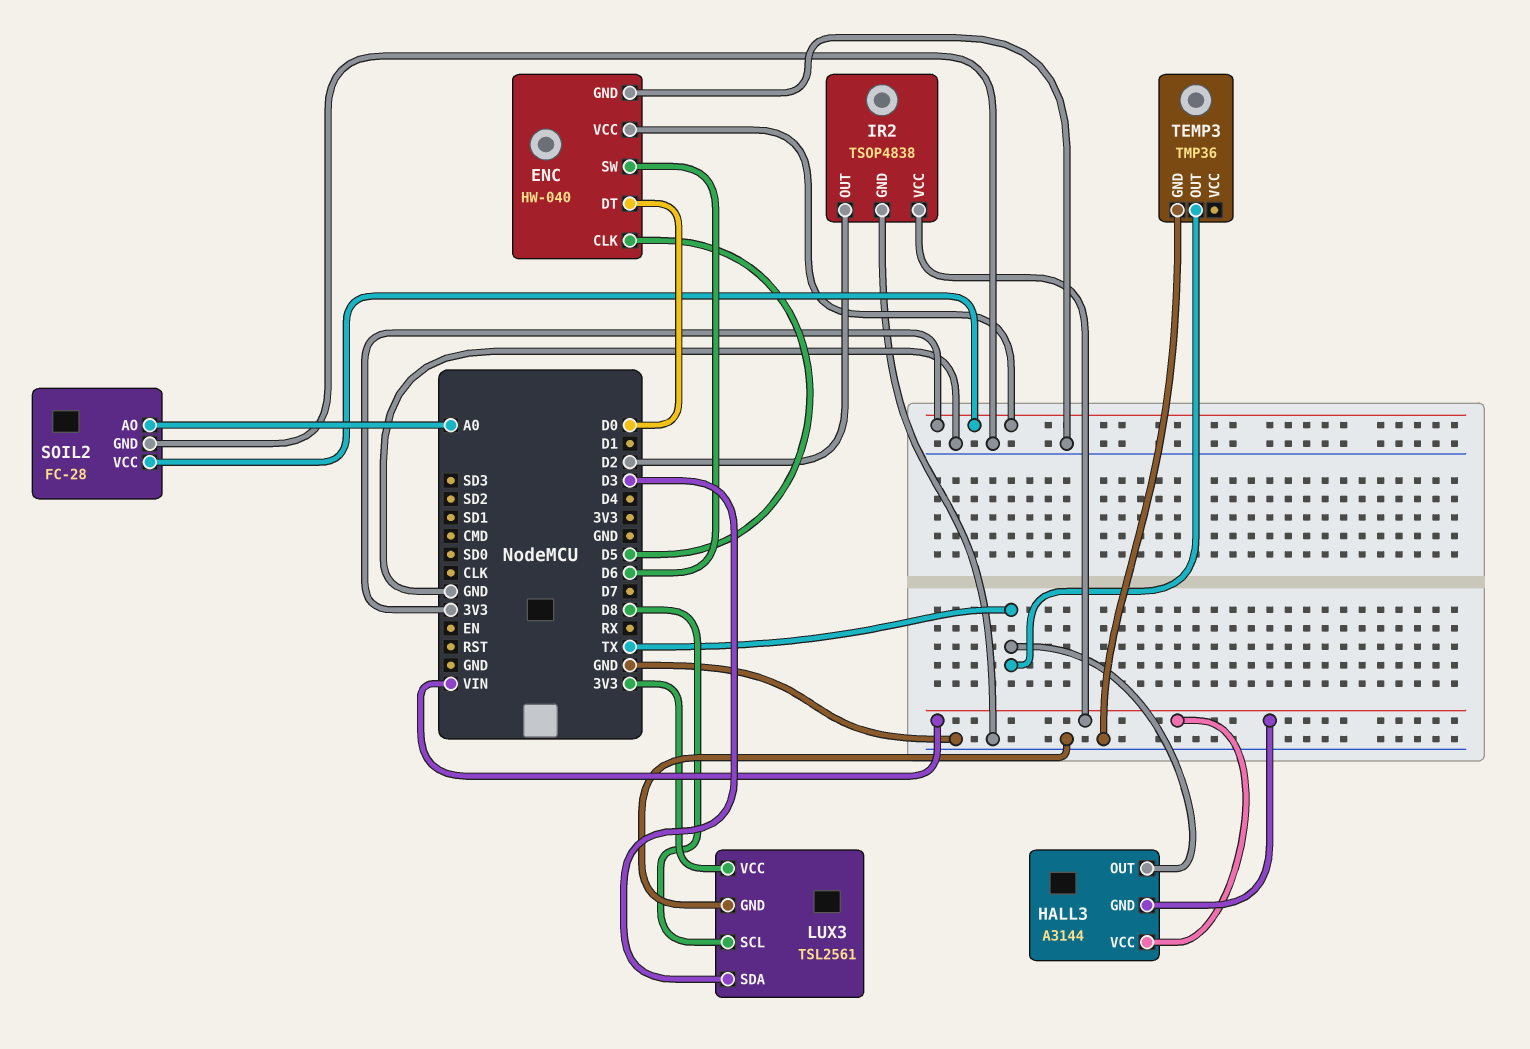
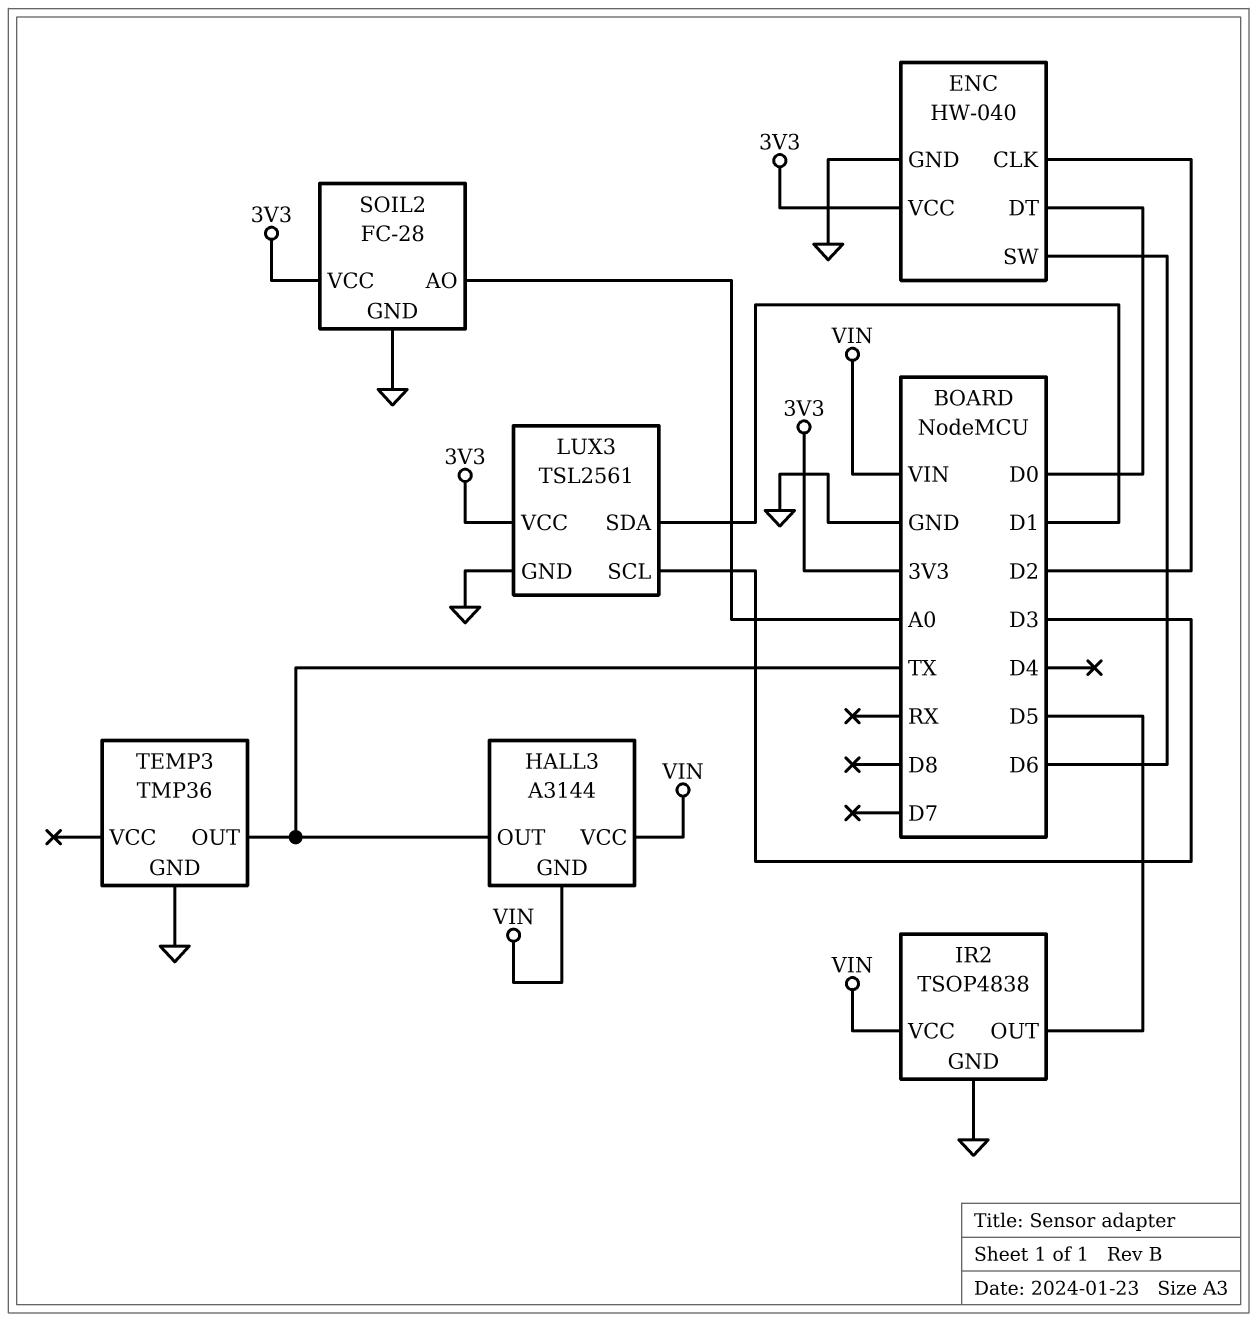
ENC pin CLK: D5 -> D2
IR2 pin OUT: D2 -> D5
LUX3 pin SCL: D8 -> D3
LUX3 pin SDA: D3 -> D1

